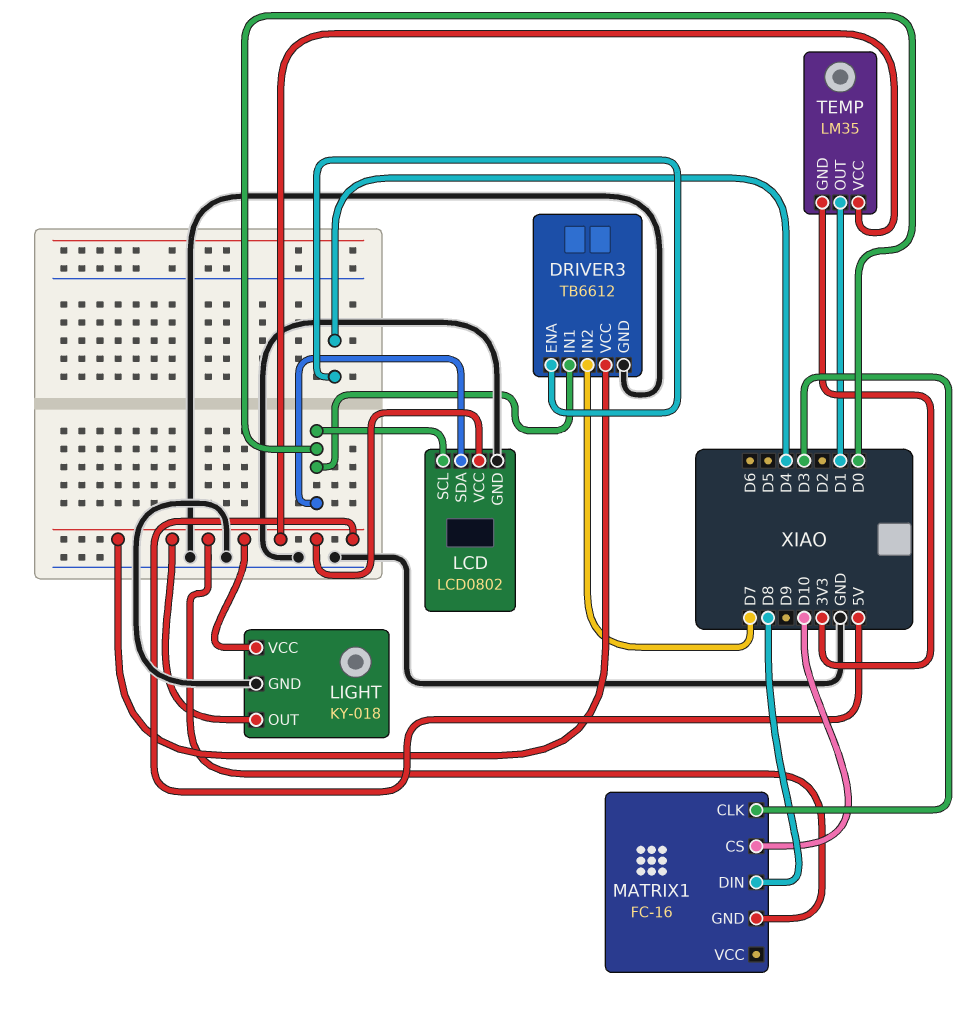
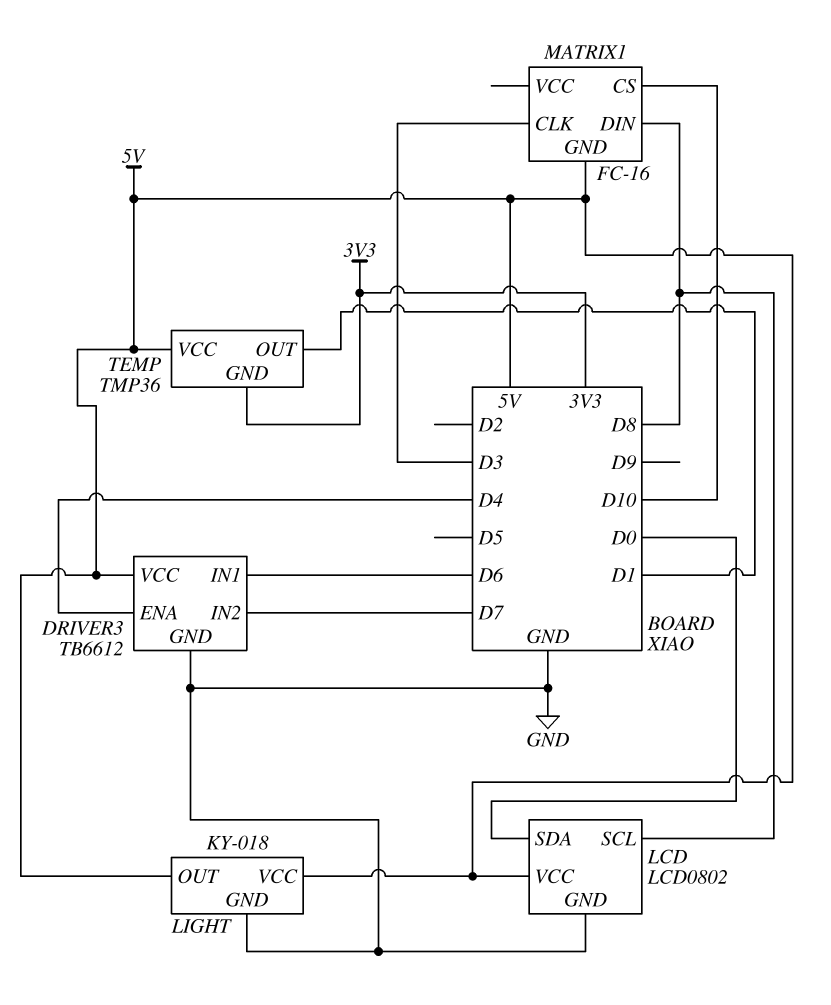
DRIVER3 pin IN1: D0 -> D6
LCD pin SCL: D0 -> D8
TEMP: LM35 -> TMP36

